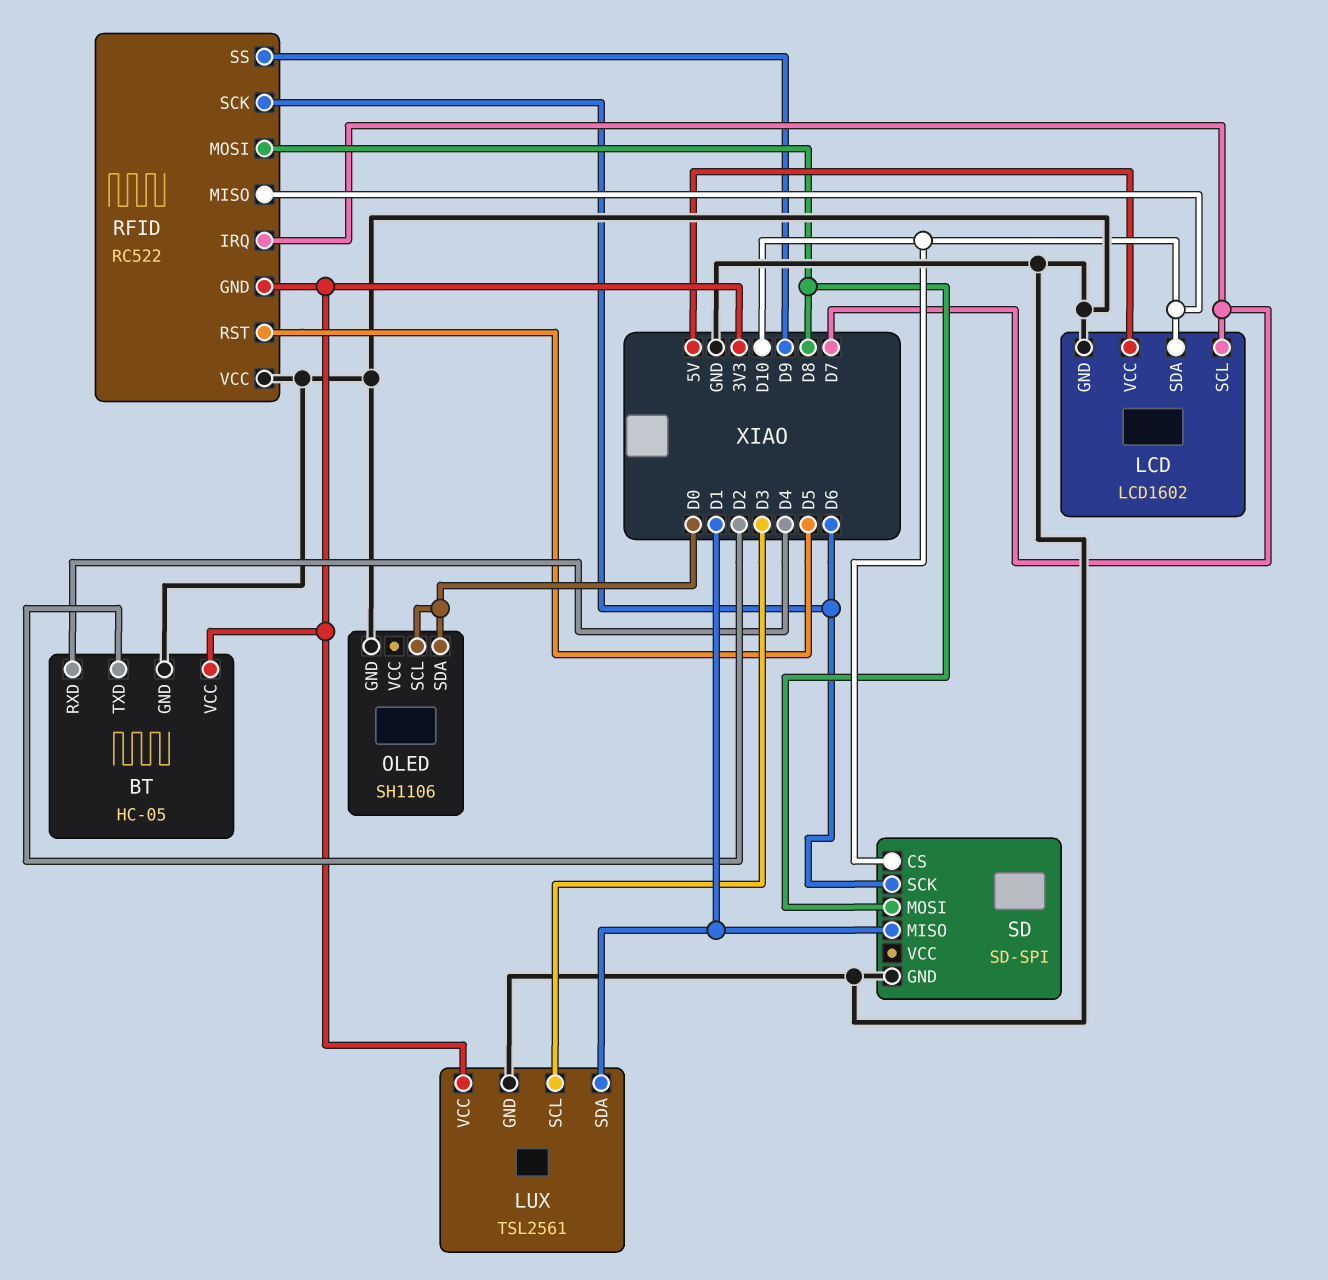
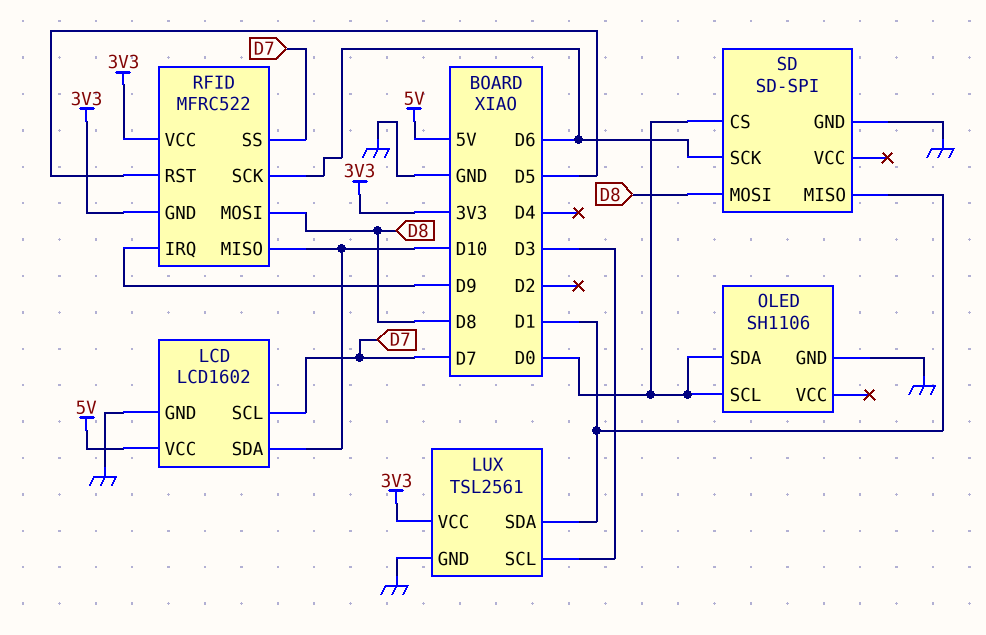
BT: HC-05 -> none
BT pin GND: GND -> none
BT pin RXD: D4 -> none
BT pin TXD: D2 -> none
BT pin VCC: 3V3 -> none
RFID: RC522 -> MFRC522
RFID pin IRQ: D7 -> D9
RFID pin SS: D9 -> D7
RFID pin VCC: GND -> 3V3
SD pin CS: D10 -> D0

